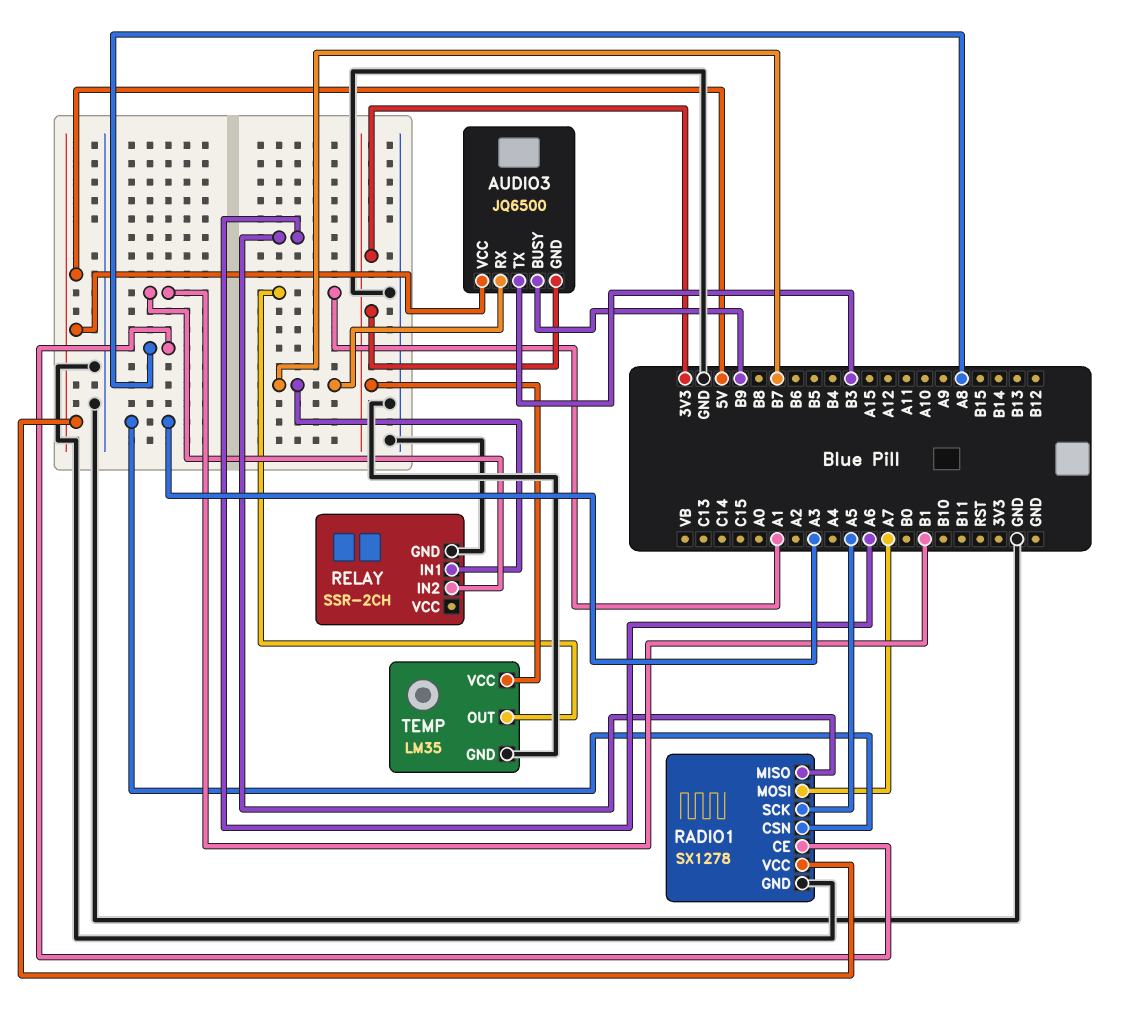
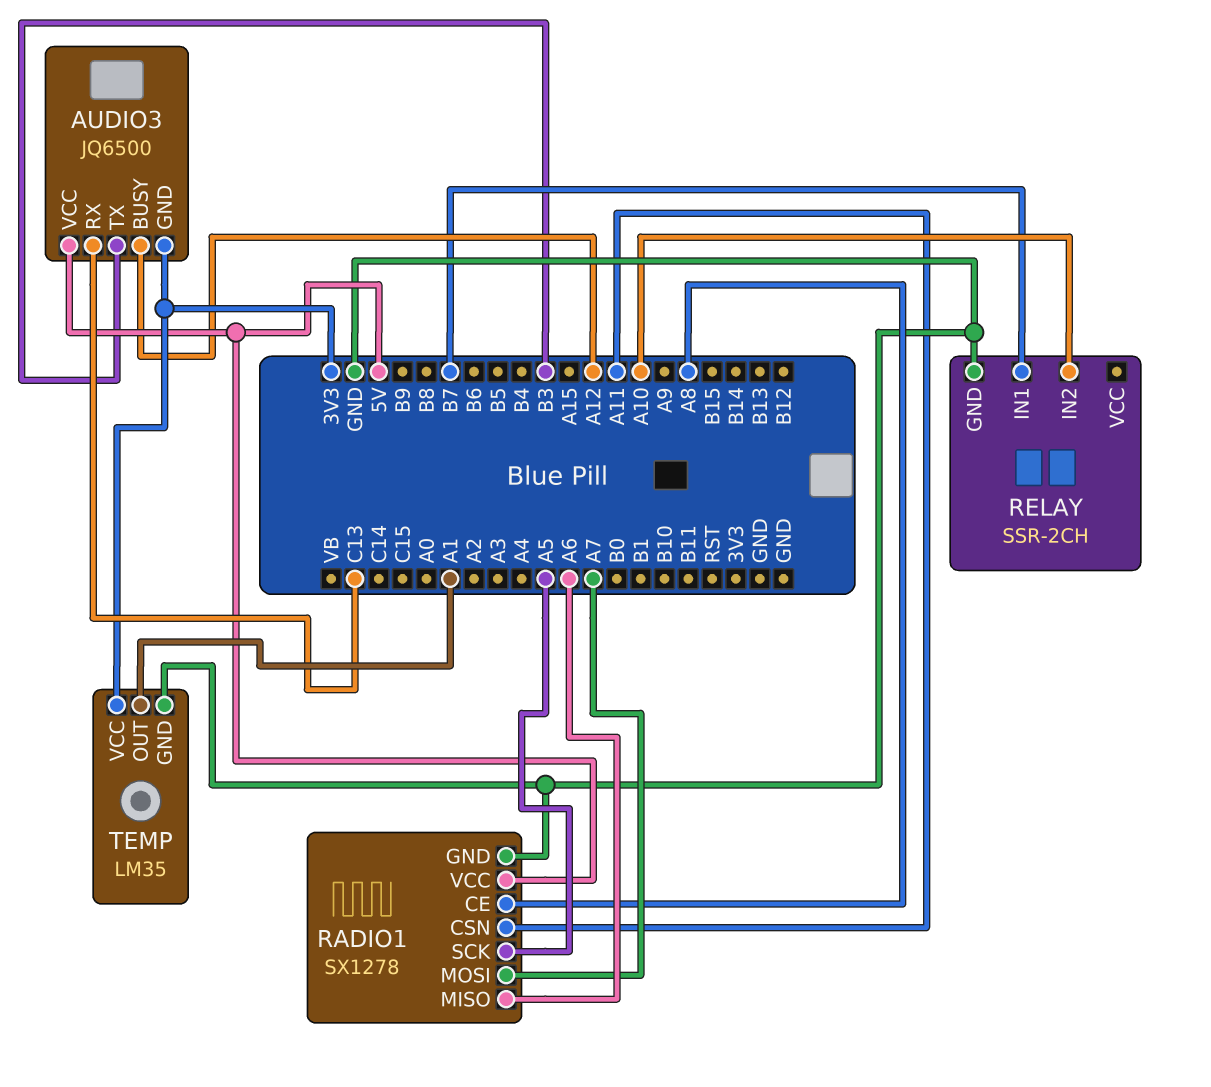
AUDIO3 pin BUSY: B9 -> A12
AUDIO3 pin RX: B7 -> C13
RADIO1 pin CSN: A3 -> A11
RELAY pin IN2: B1 -> A10

